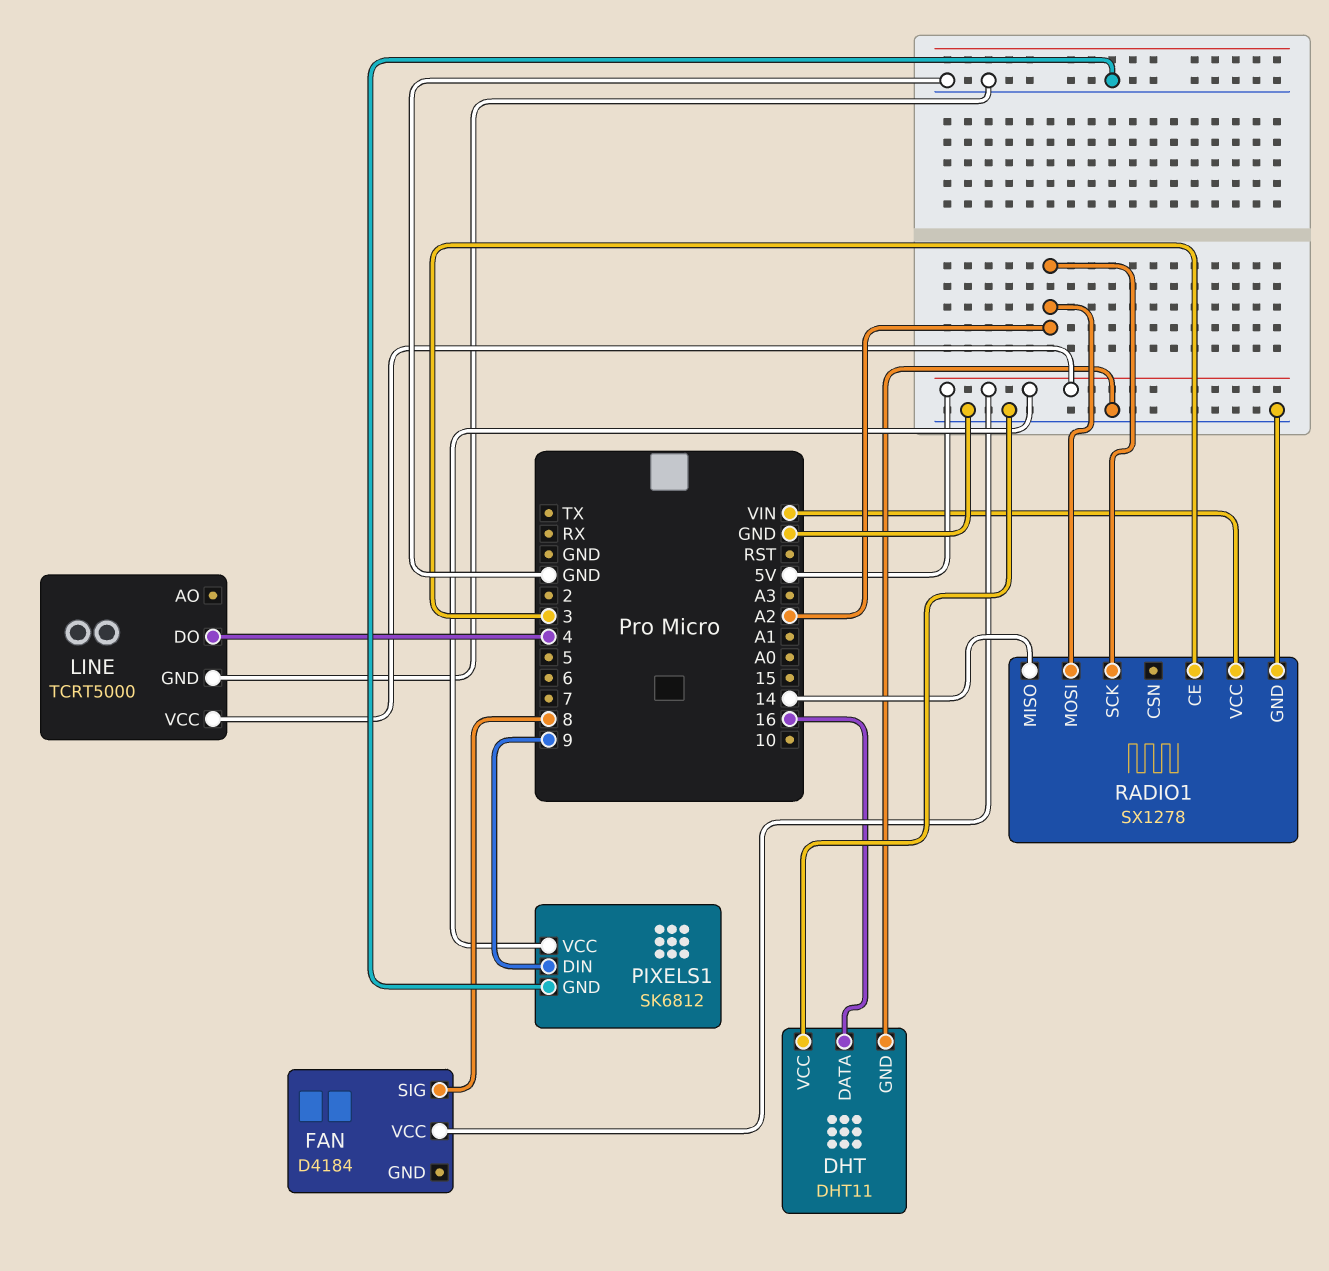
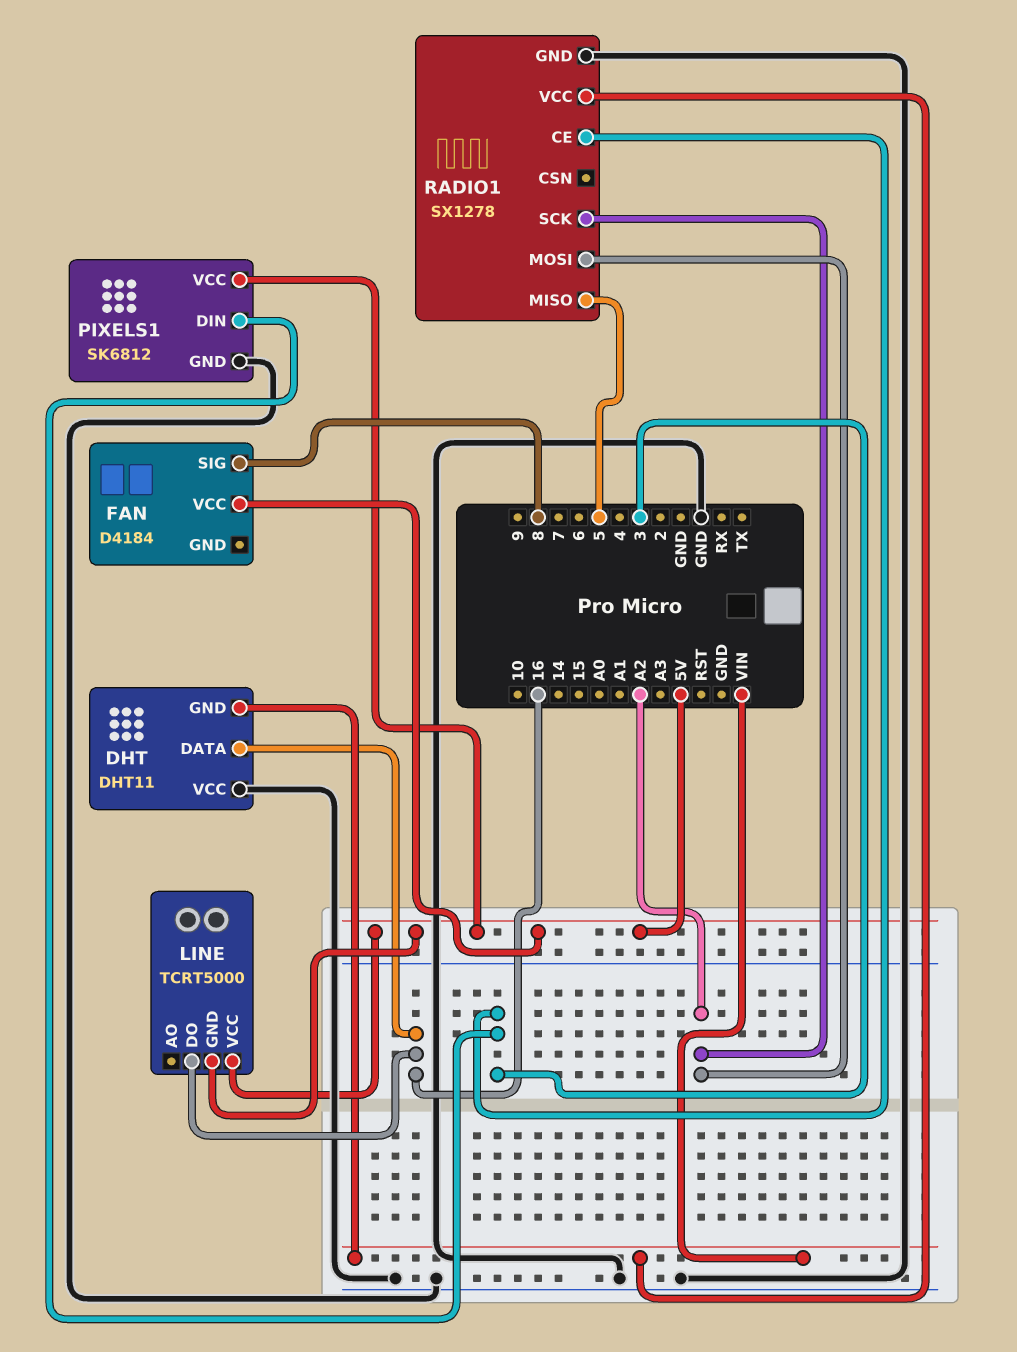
DHT pin GND: GND -> VIN
LINE pin DO: 4 -> 16
LINE pin GND: GND -> 5V
PIXELS1 pin DIN: 9 -> 3
RADIO1 pin MISO: 14 -> 5

